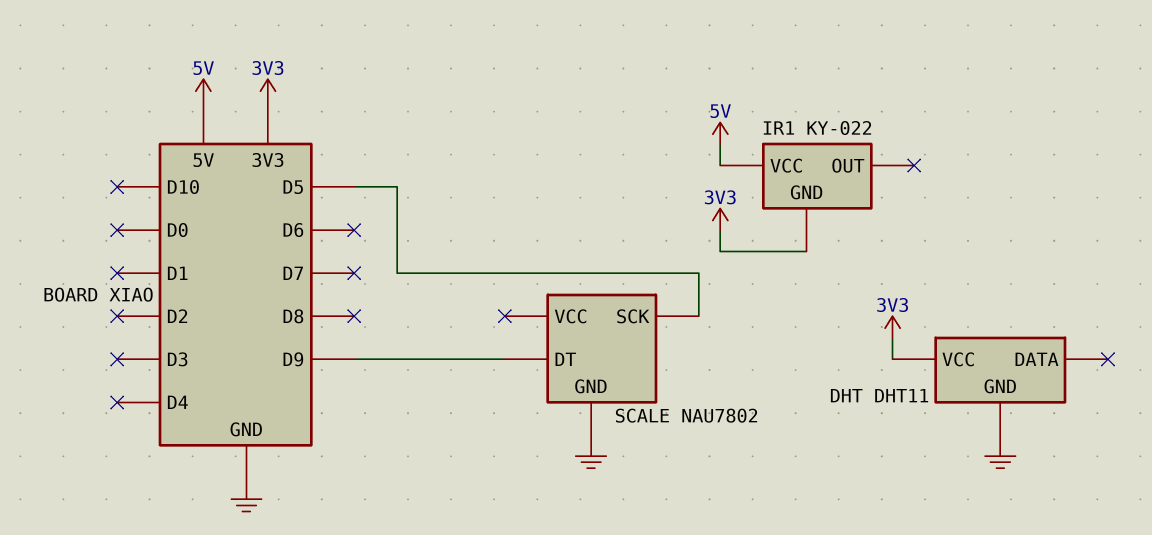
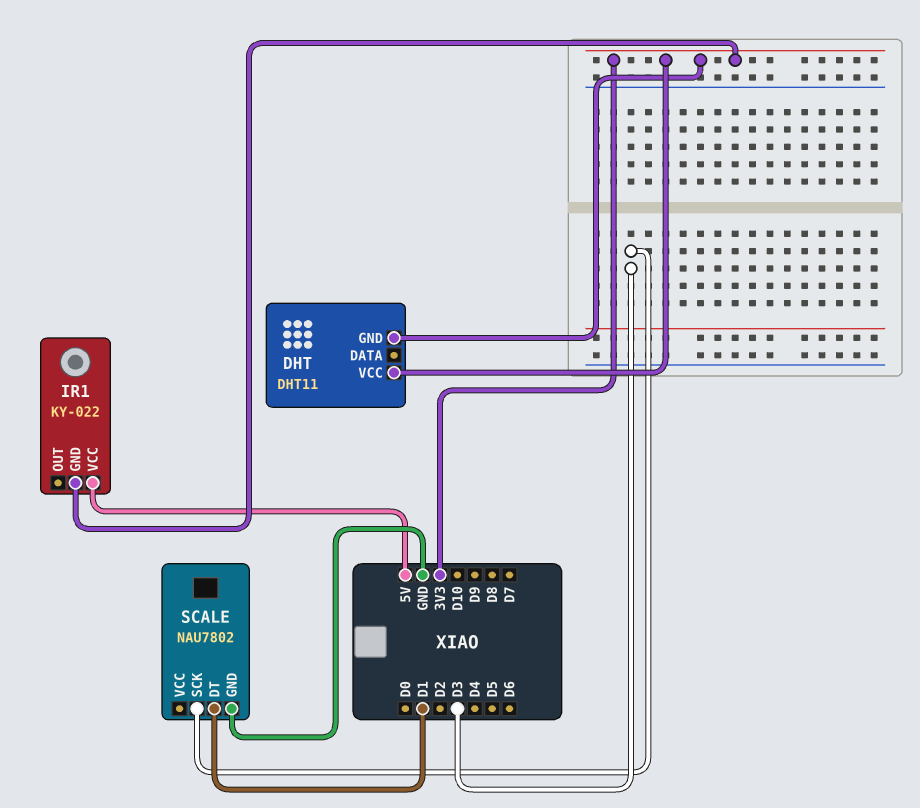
DHT pin GND: GND -> 3V3
SCALE pin DT: D9 -> D1
SCALE pin SCK: D5 -> D3

